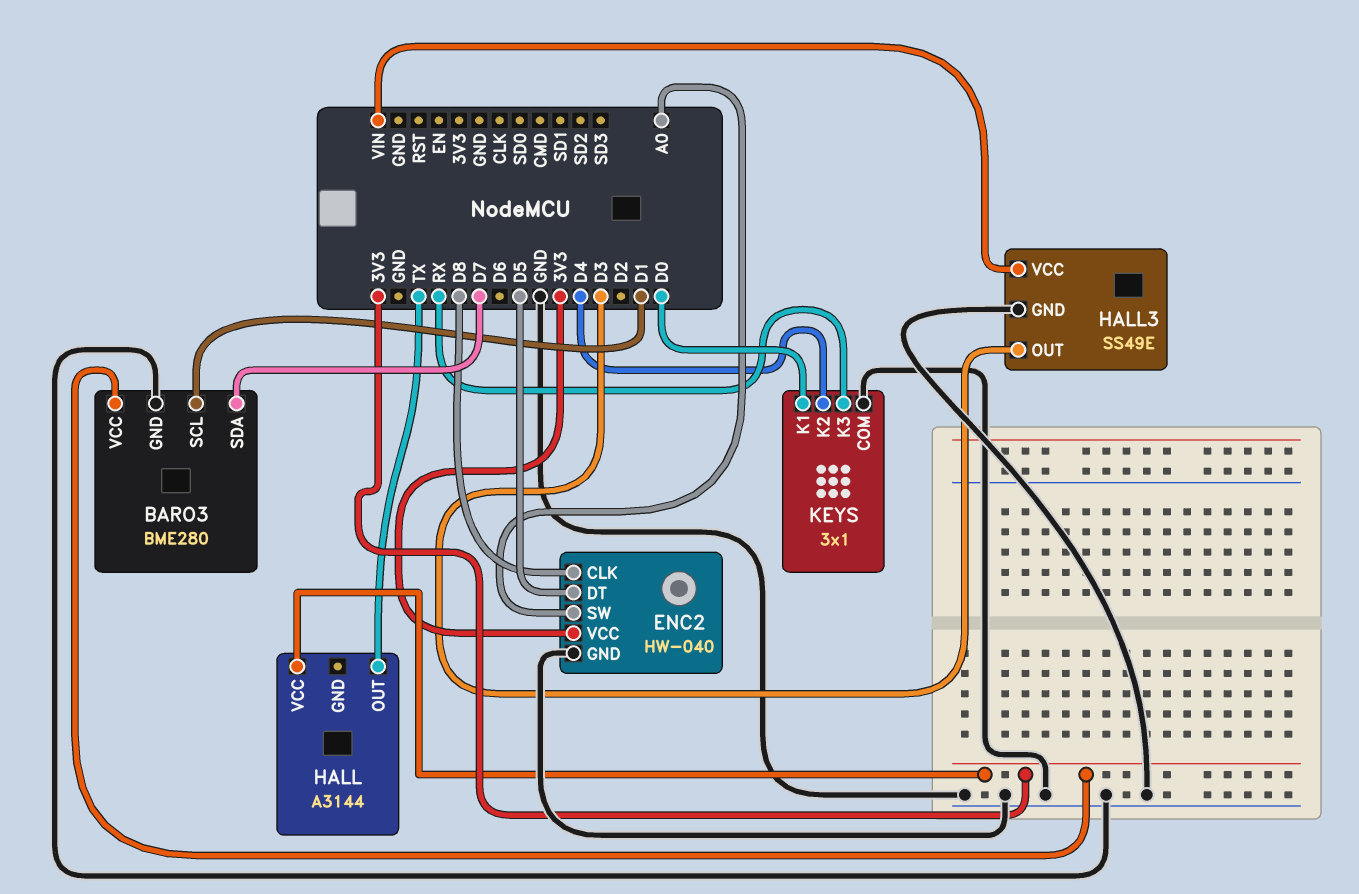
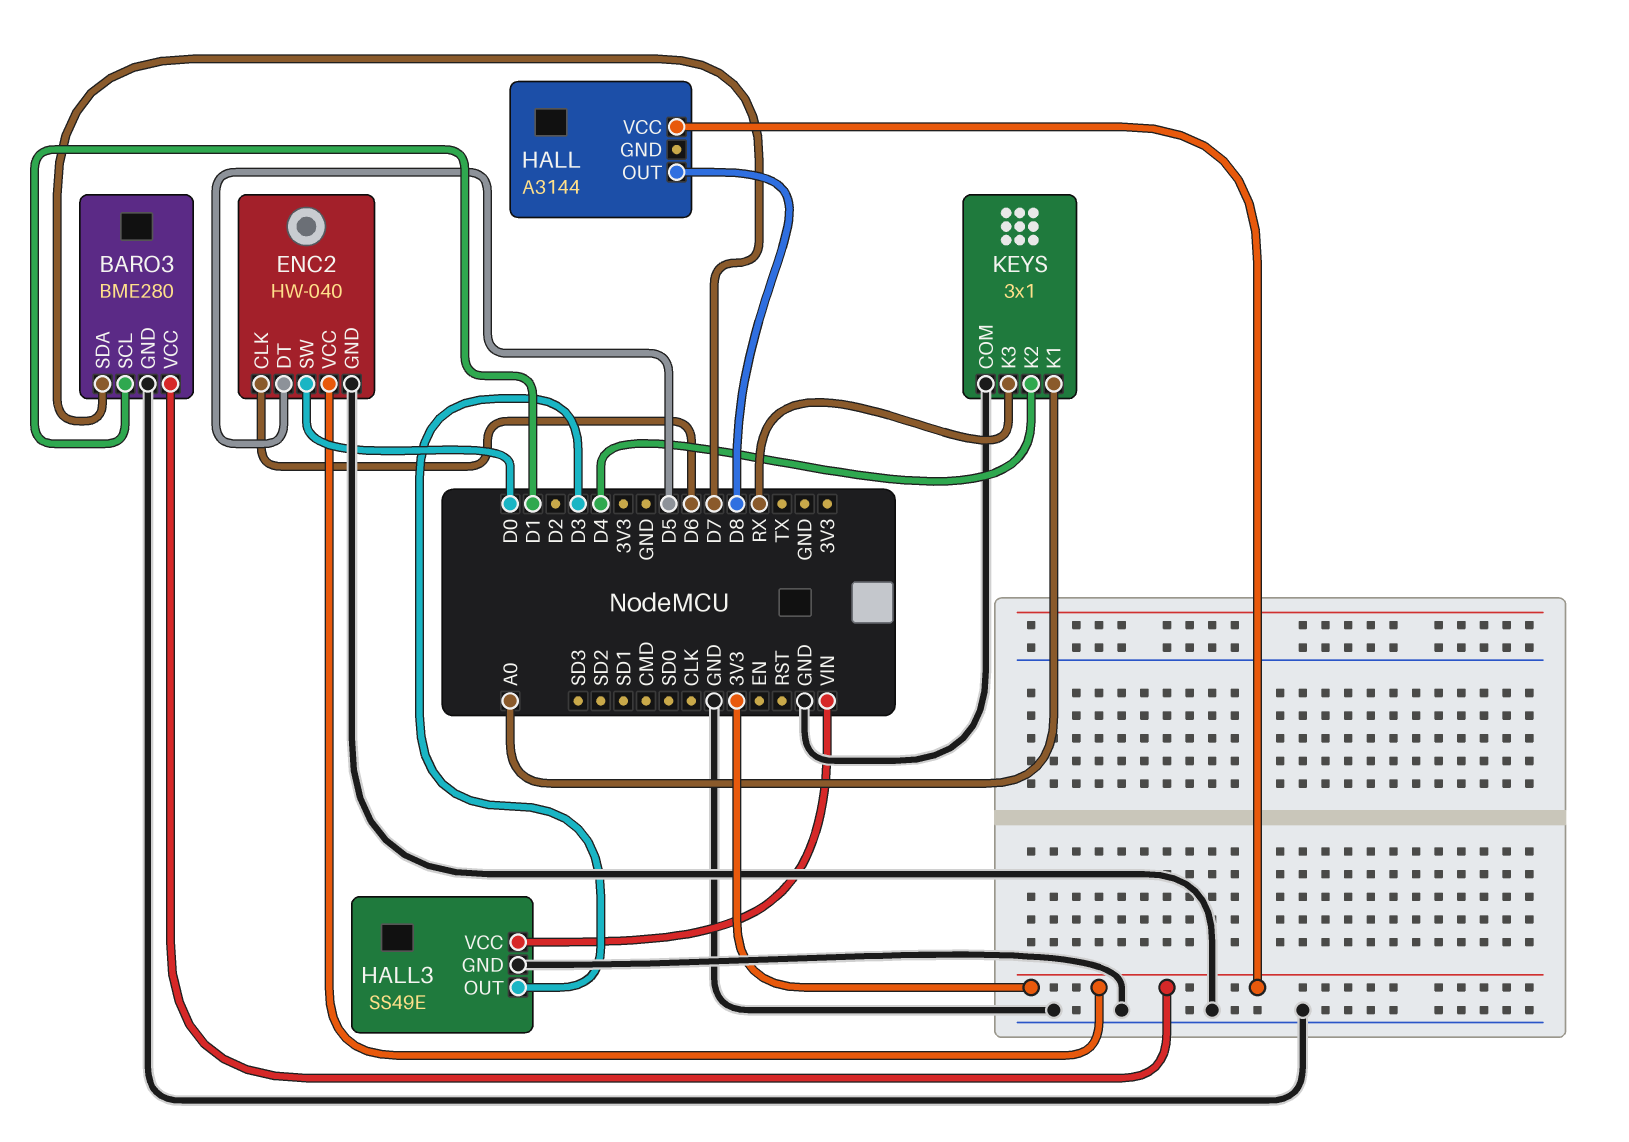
ENC2 pin CLK: D8 -> D6
ENC2 pin SW: A0 -> D0
HALL pin OUT: TX -> D8
KEYS pin K1: D0 -> A0

